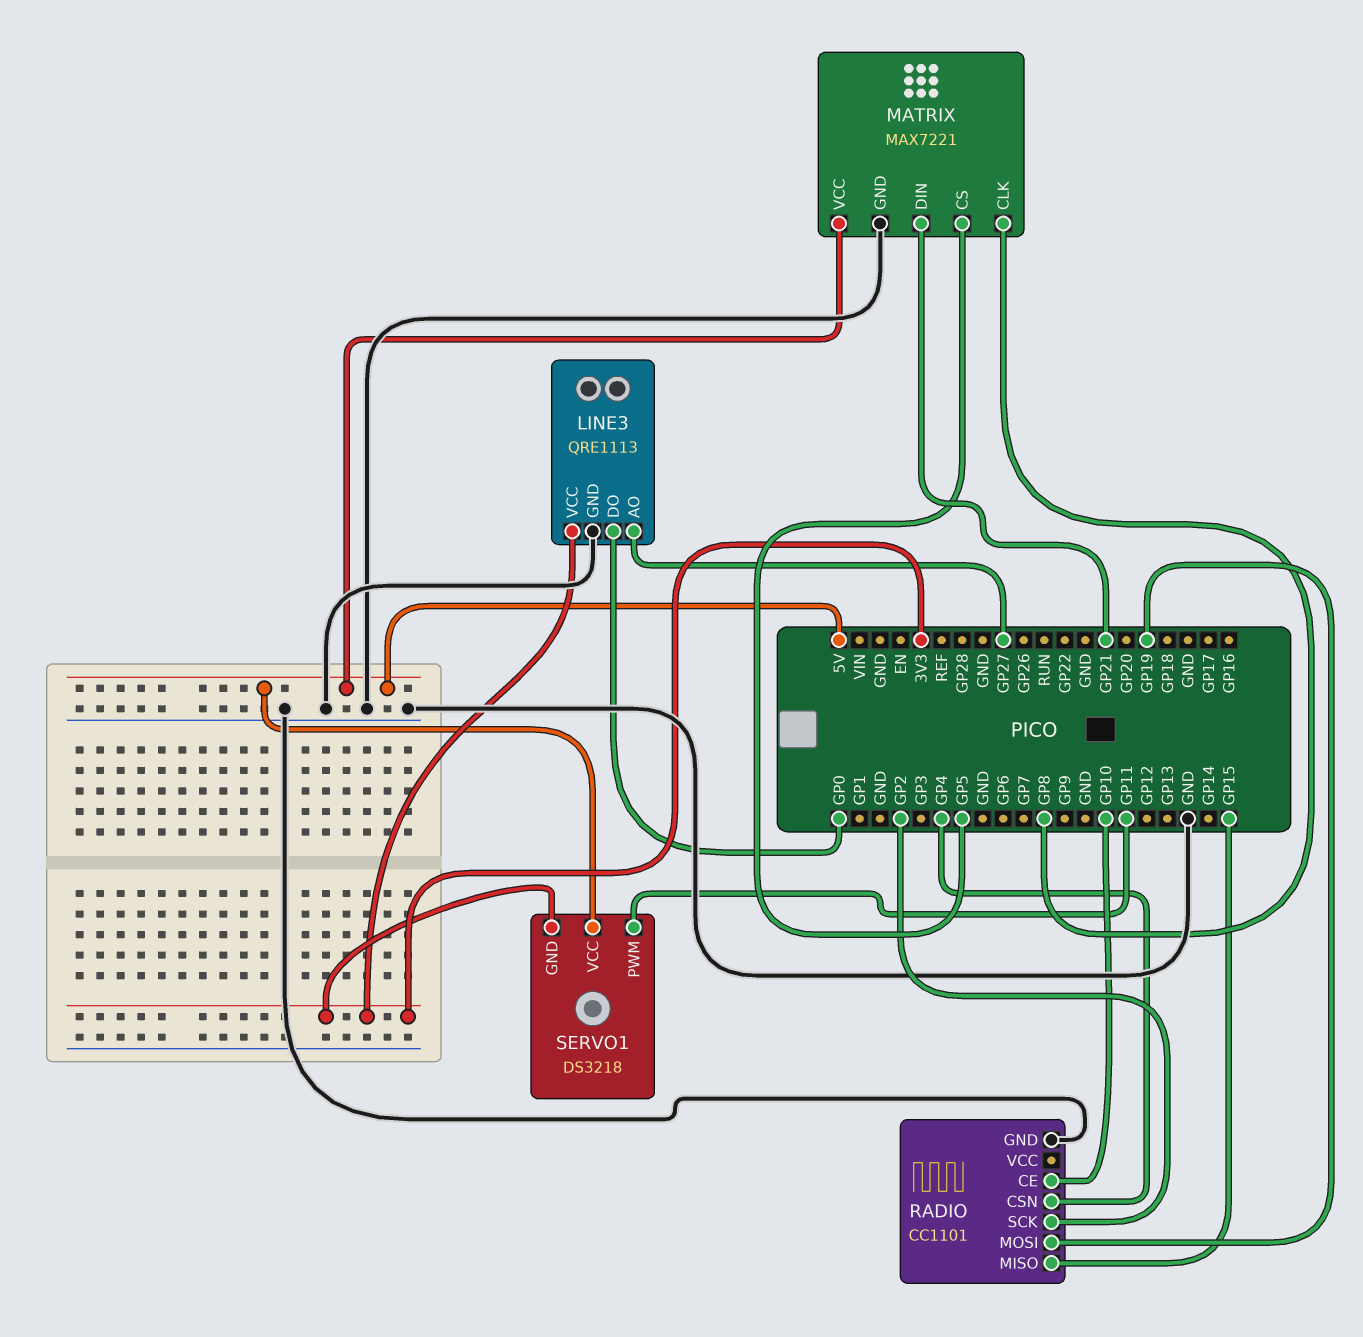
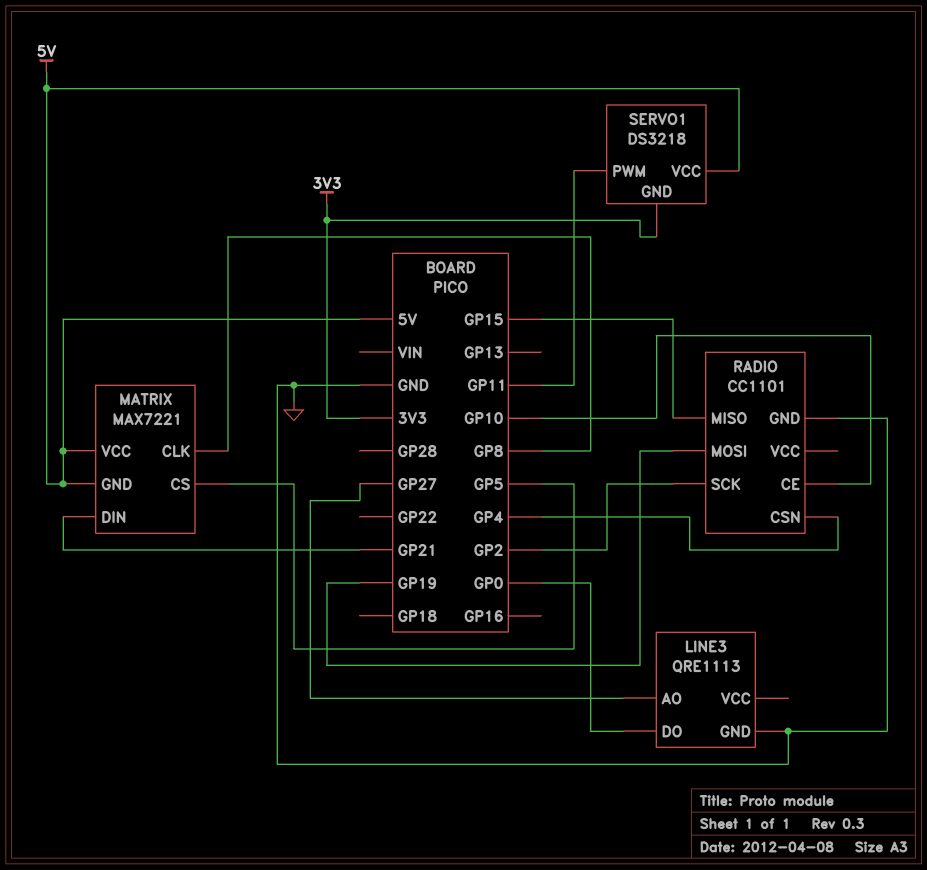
LINE3 pin VCC: 3V3 -> none
MATRIX pin GND: GND -> 5V

